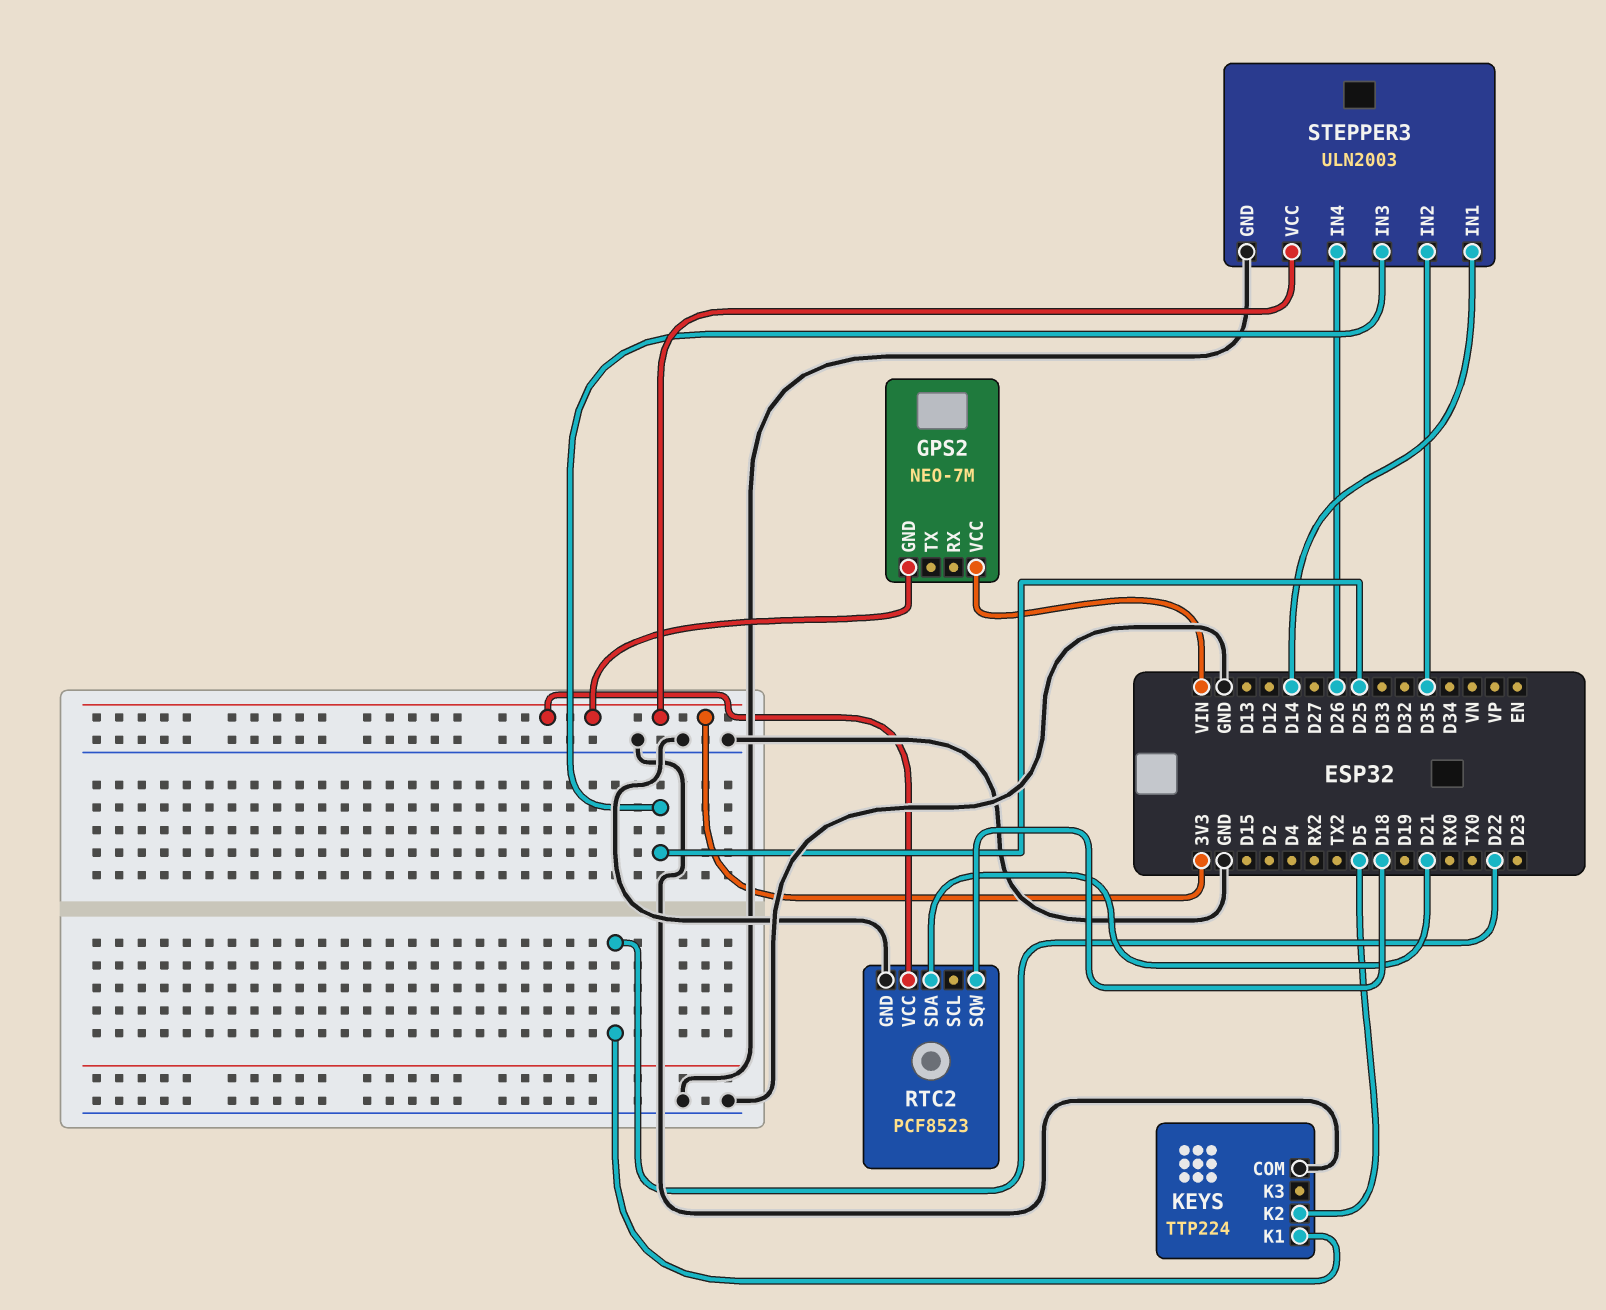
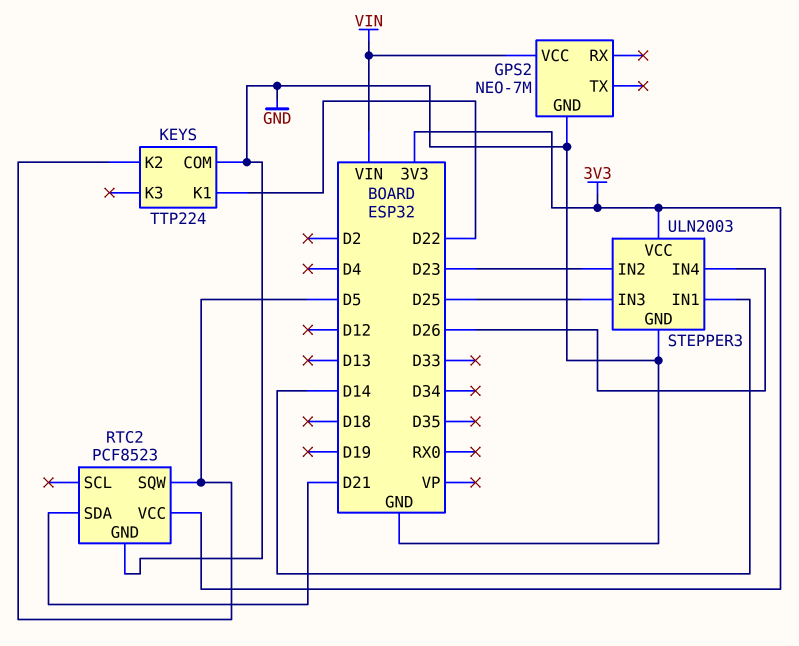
GPS2 pin GND: 3V3 -> GND
RTC2 pin SQW: D18 -> D5
STEPPER3 pin IN2: D35 -> D23

